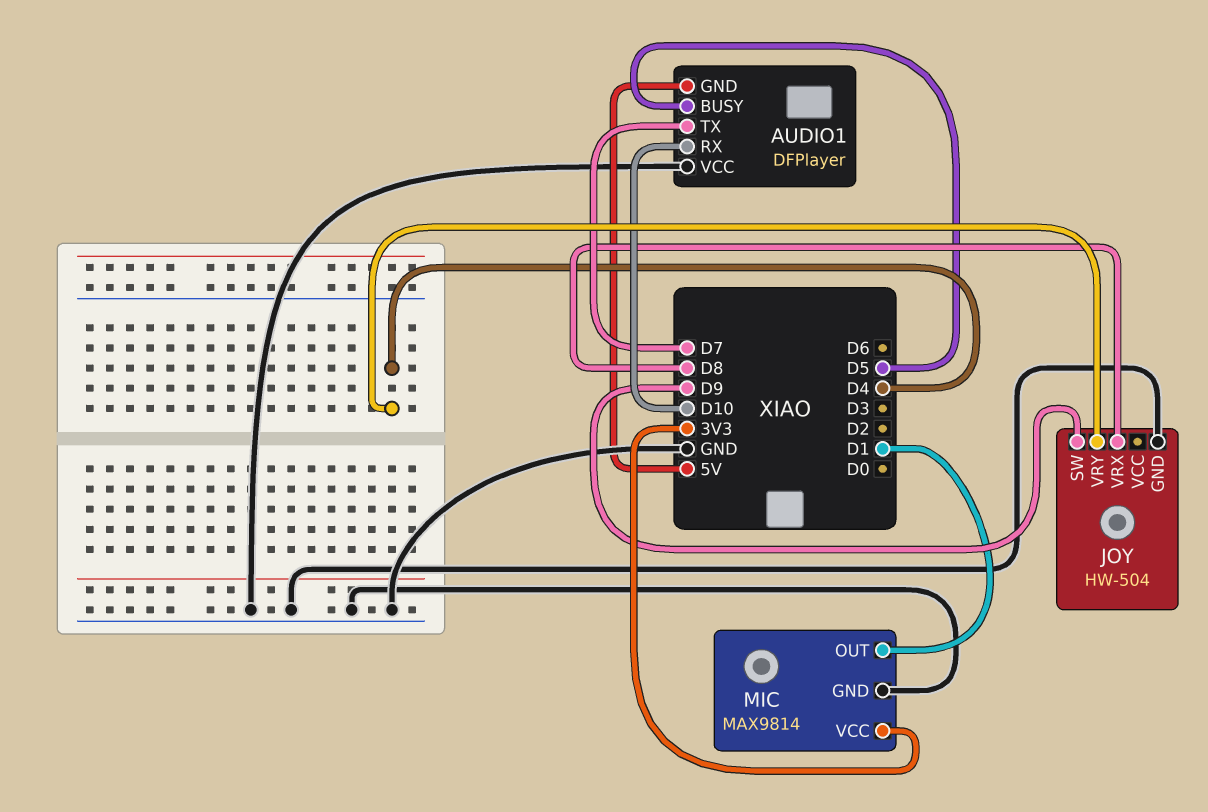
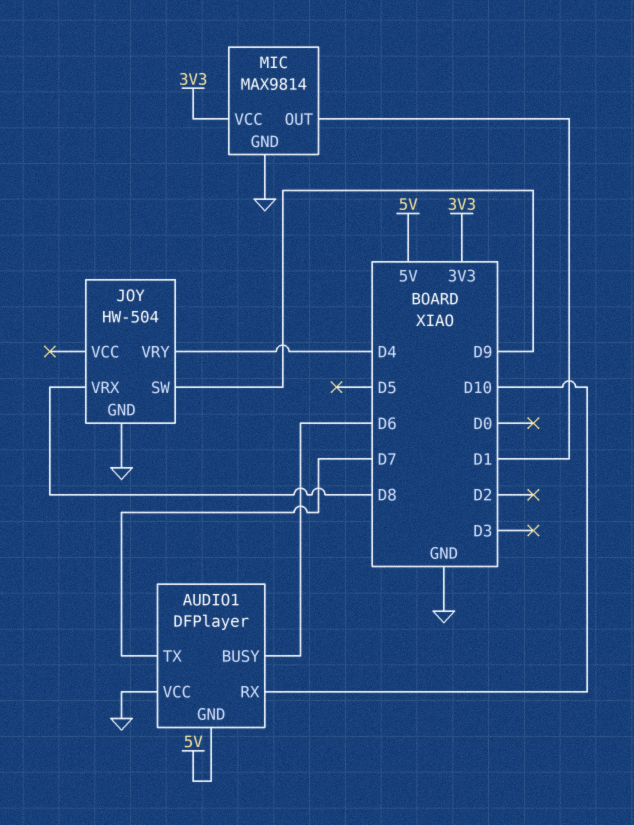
AUDIO1 pin BUSY: D5 -> D6

